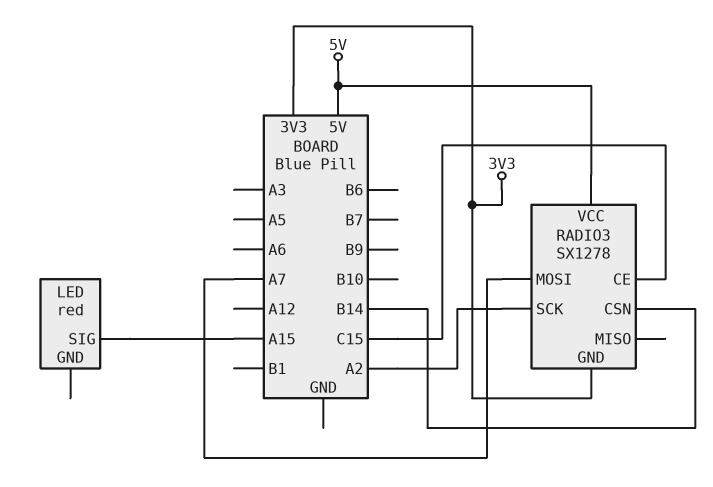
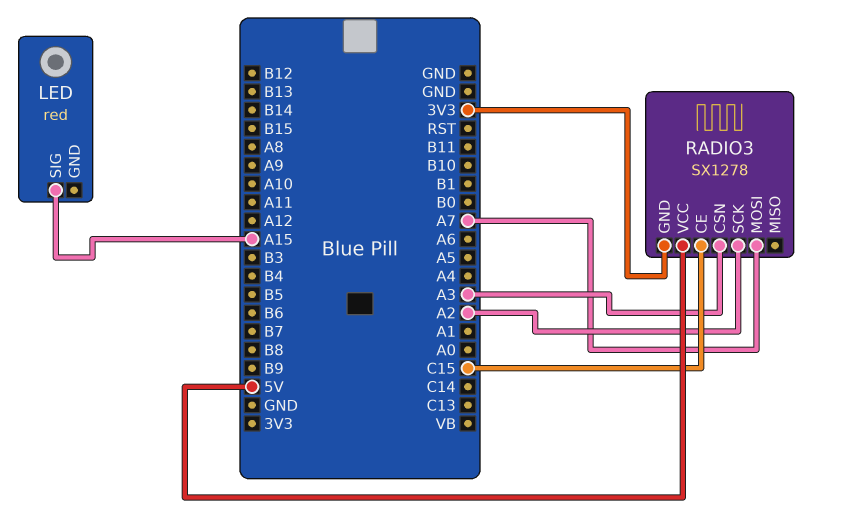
RADIO3 pin CSN: B14 -> A3

